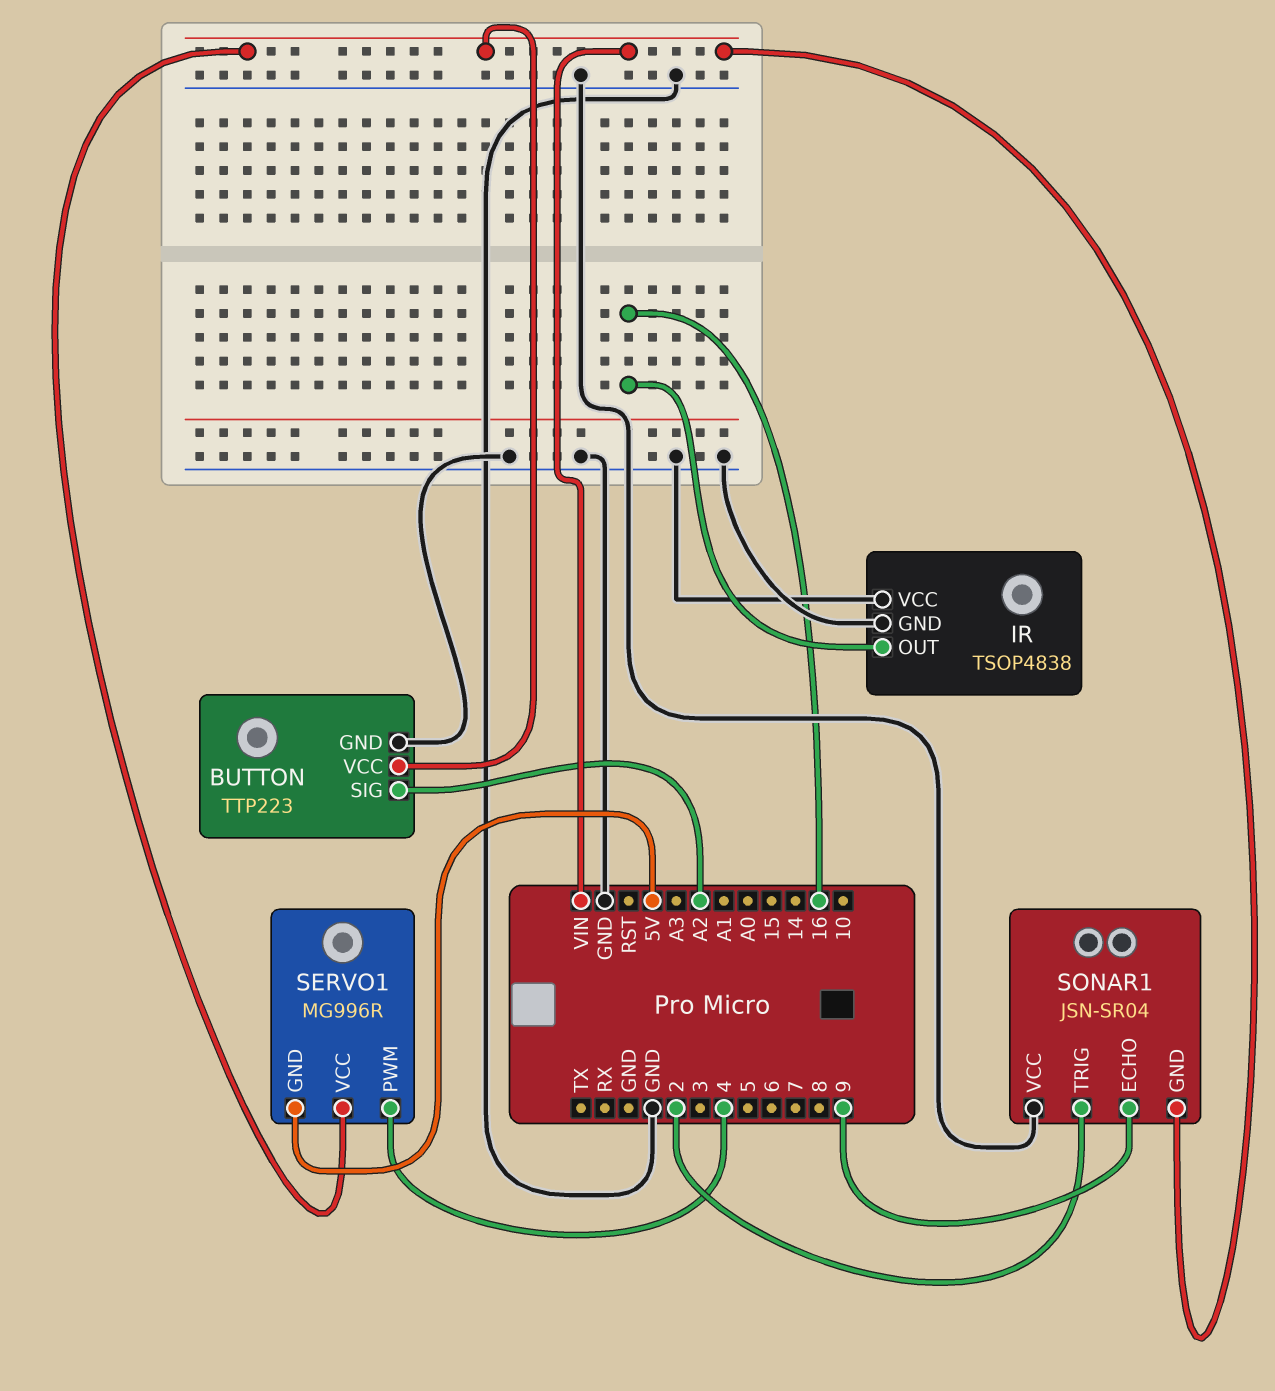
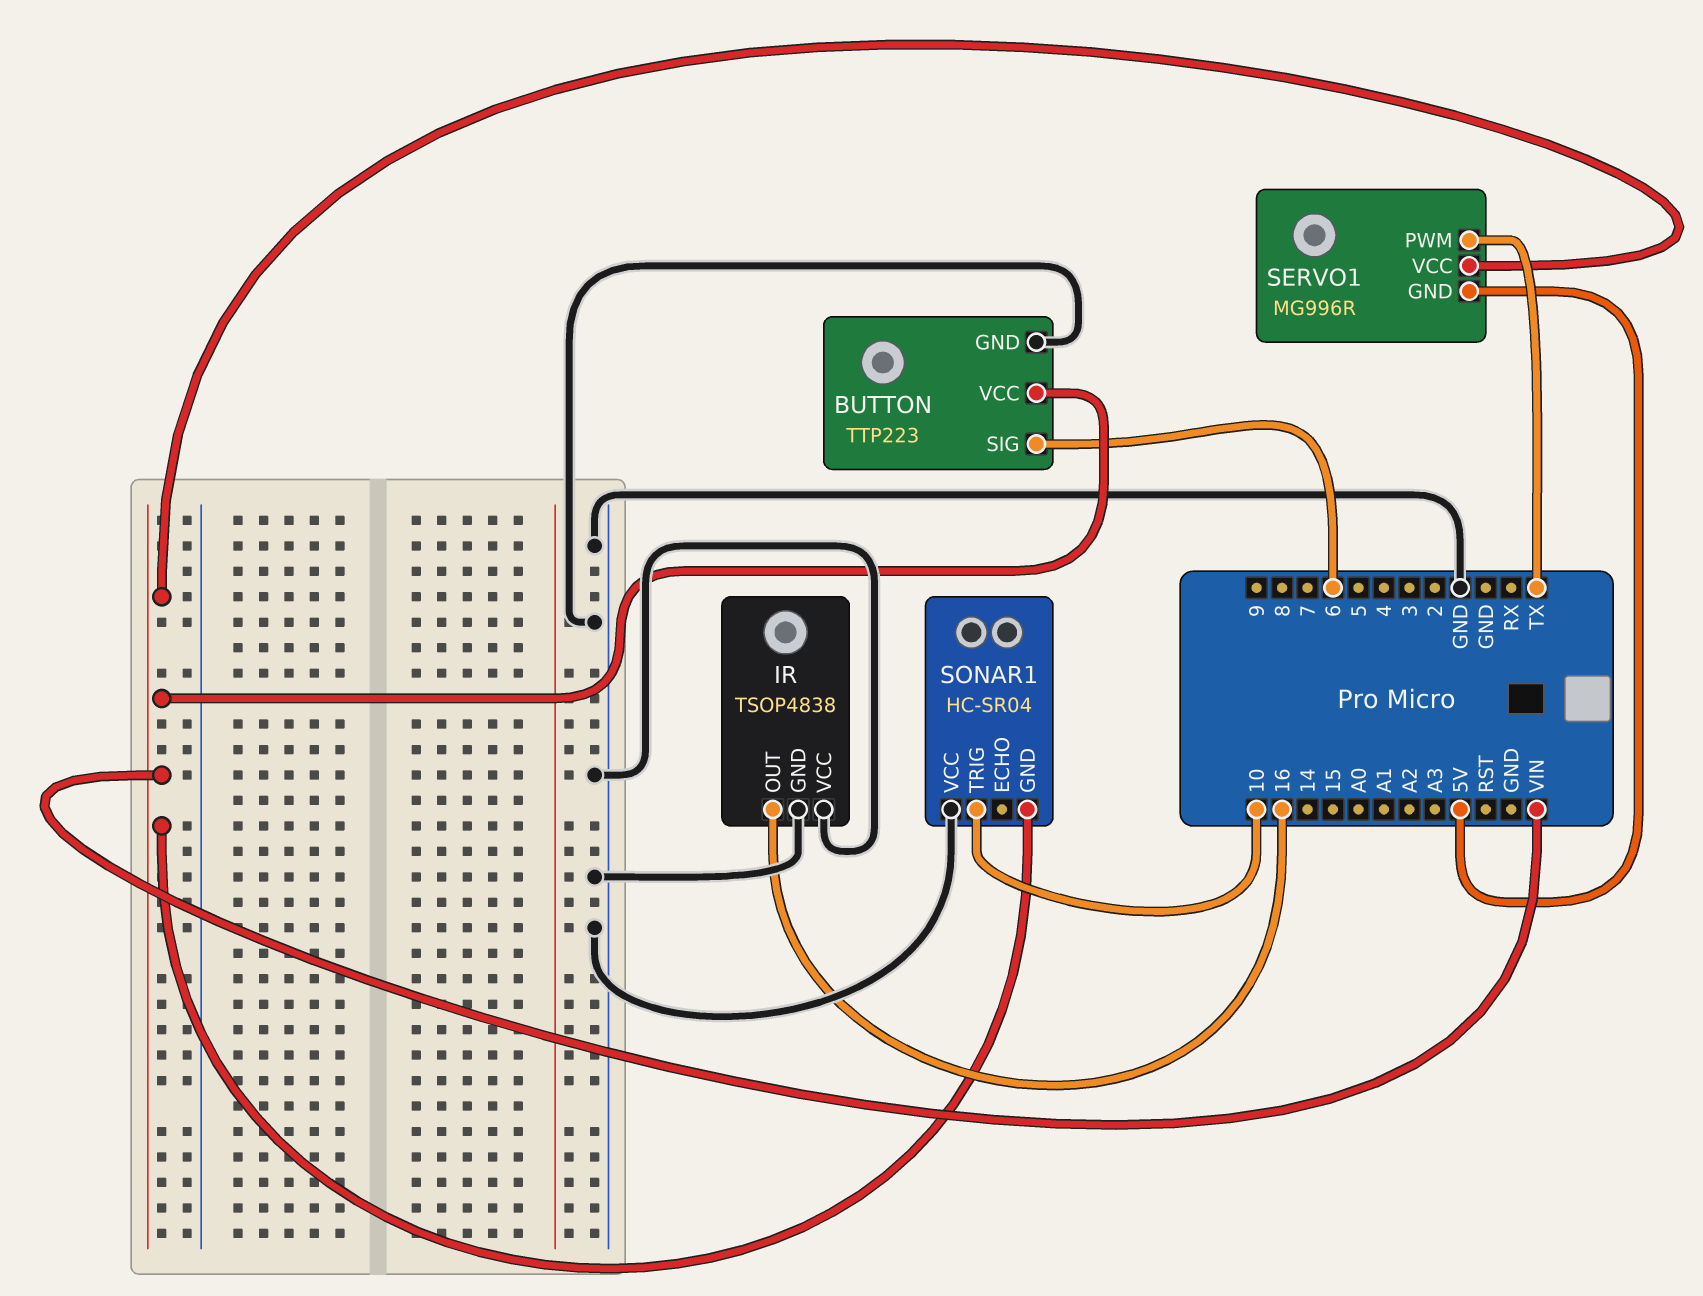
BUTTON pin SIG: A2 -> 6
SERVO1 pin PWM: 4 -> TX
SONAR1: JSN-SR04 -> HC-SR04
SONAR1 pin ECHO: 9 -> none
SONAR1 pin TRIG: 2 -> 10

